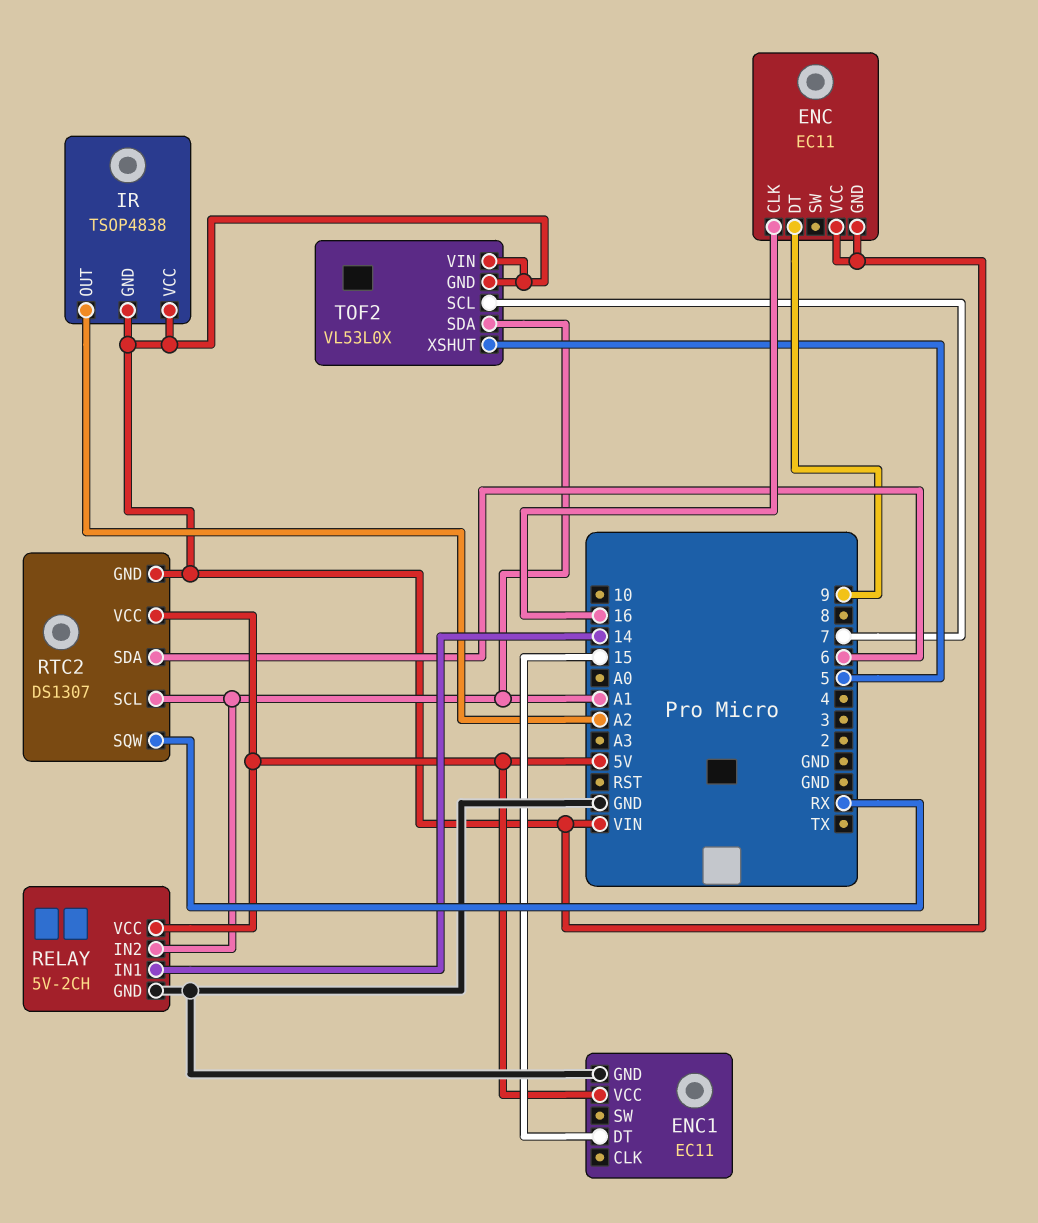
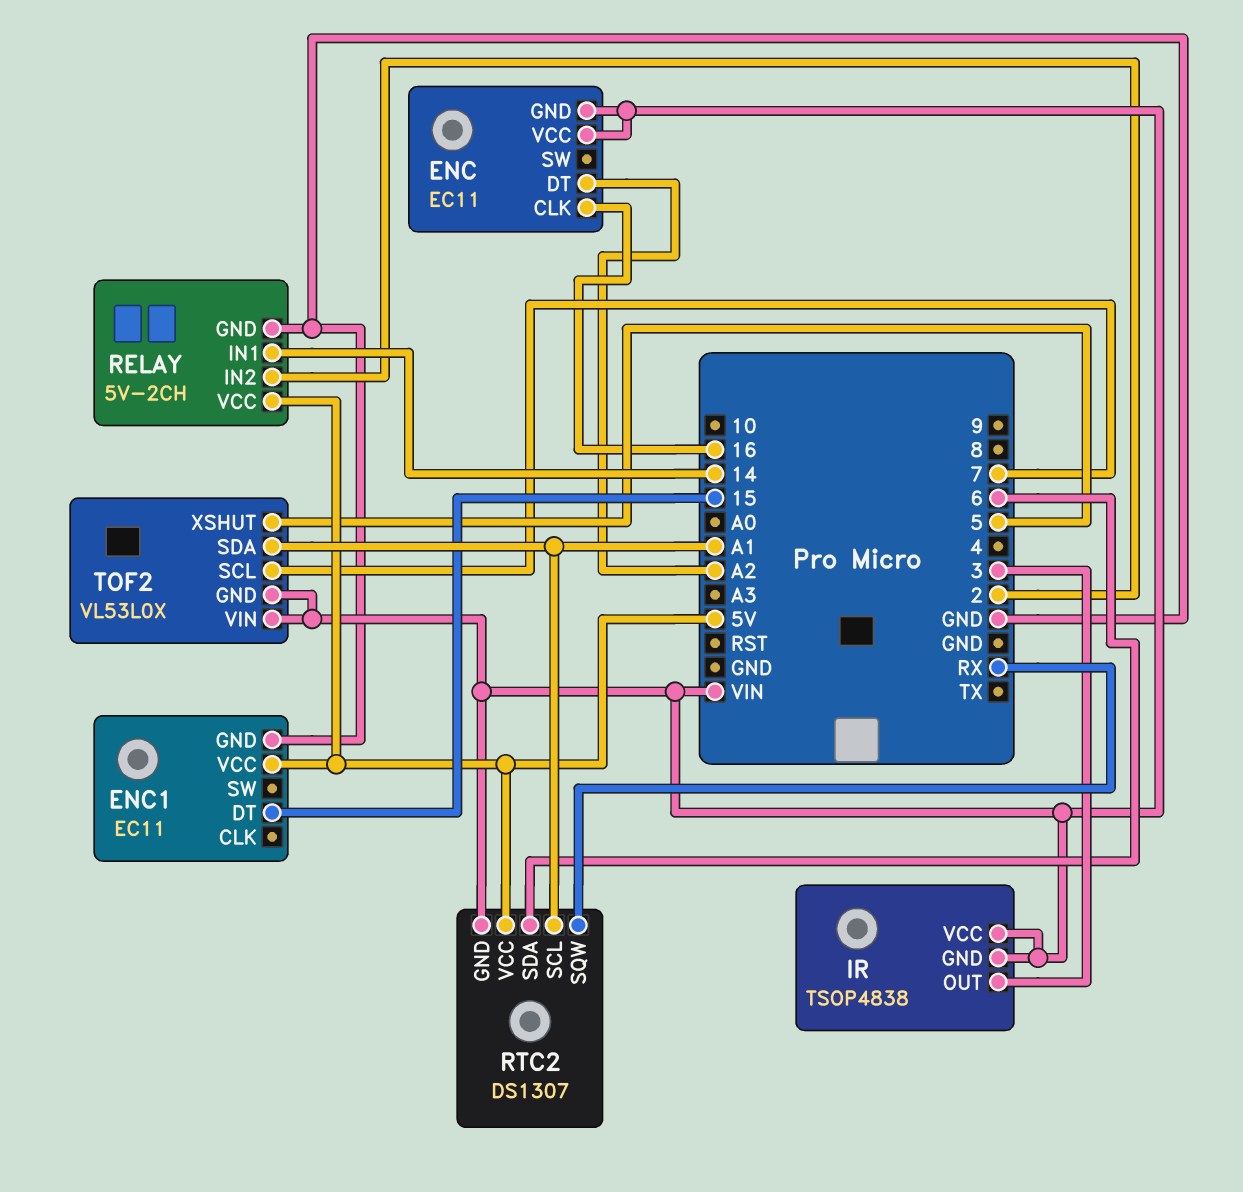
ENC pin DT: 9 -> A2
IR pin OUT: A2 -> 3
RELAY pin IN2: A1 -> 2

